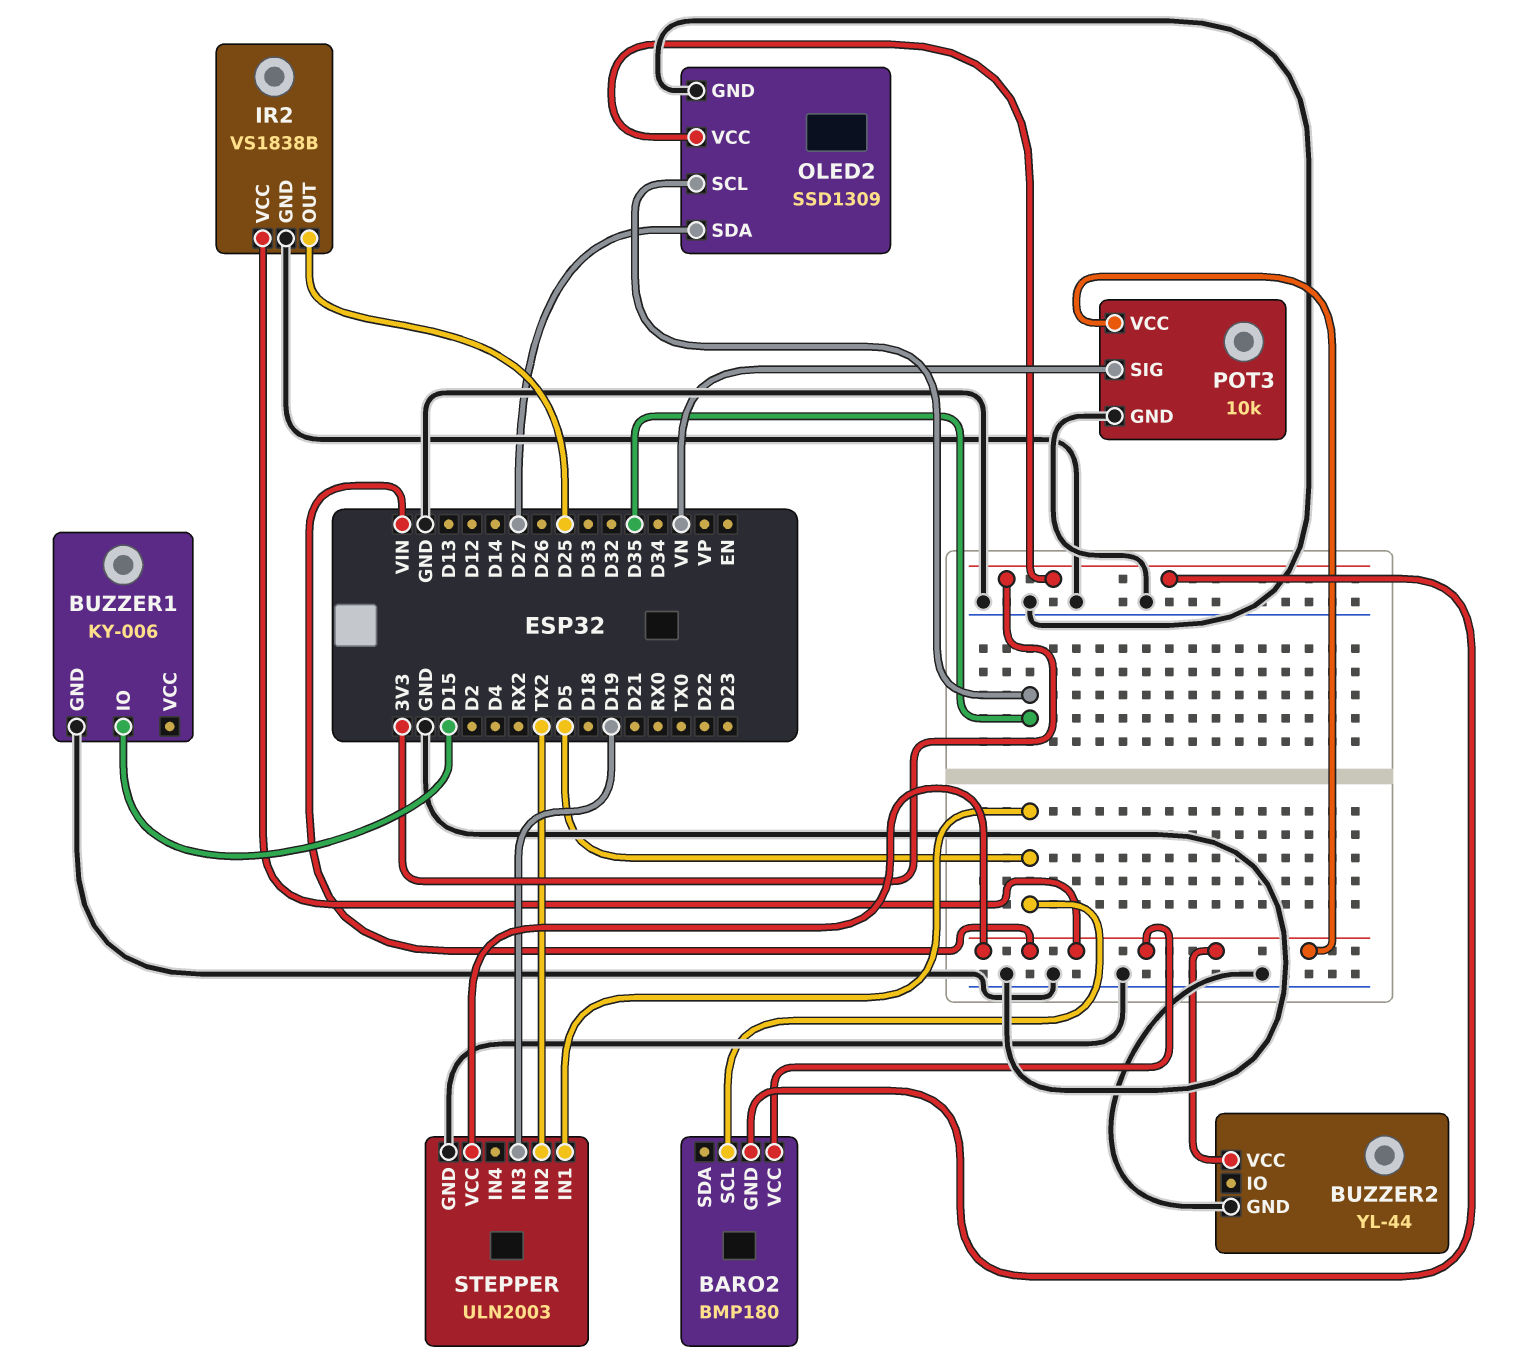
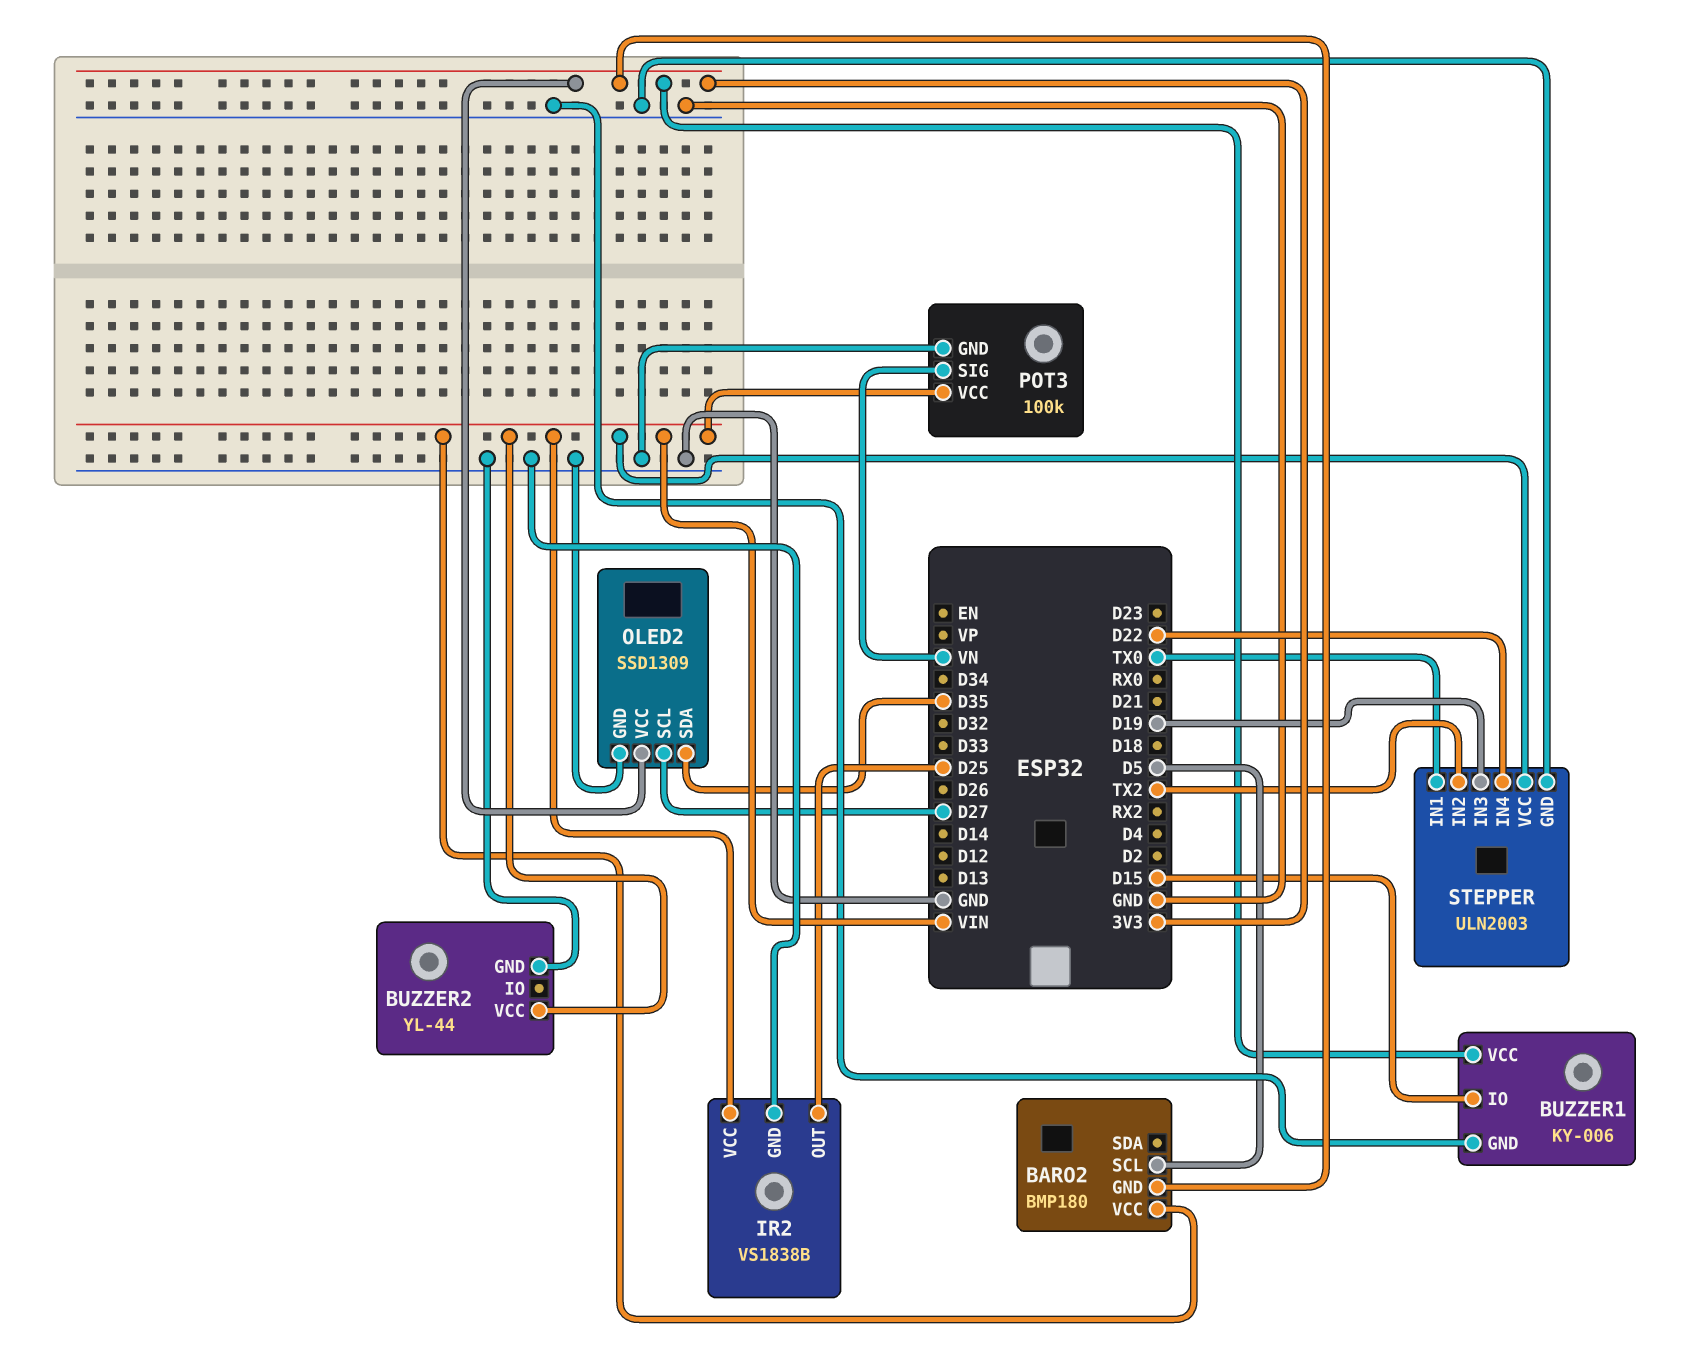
BUZZER1 pin VCC: none -> 3V3
OLED2 pin SCL: D35 -> D27
OLED2 pin SDA: D27 -> D35
POT3: 10k -> 100k
STEPPER pin IN1: D5 -> TX0
STEPPER pin IN4: none -> D22

